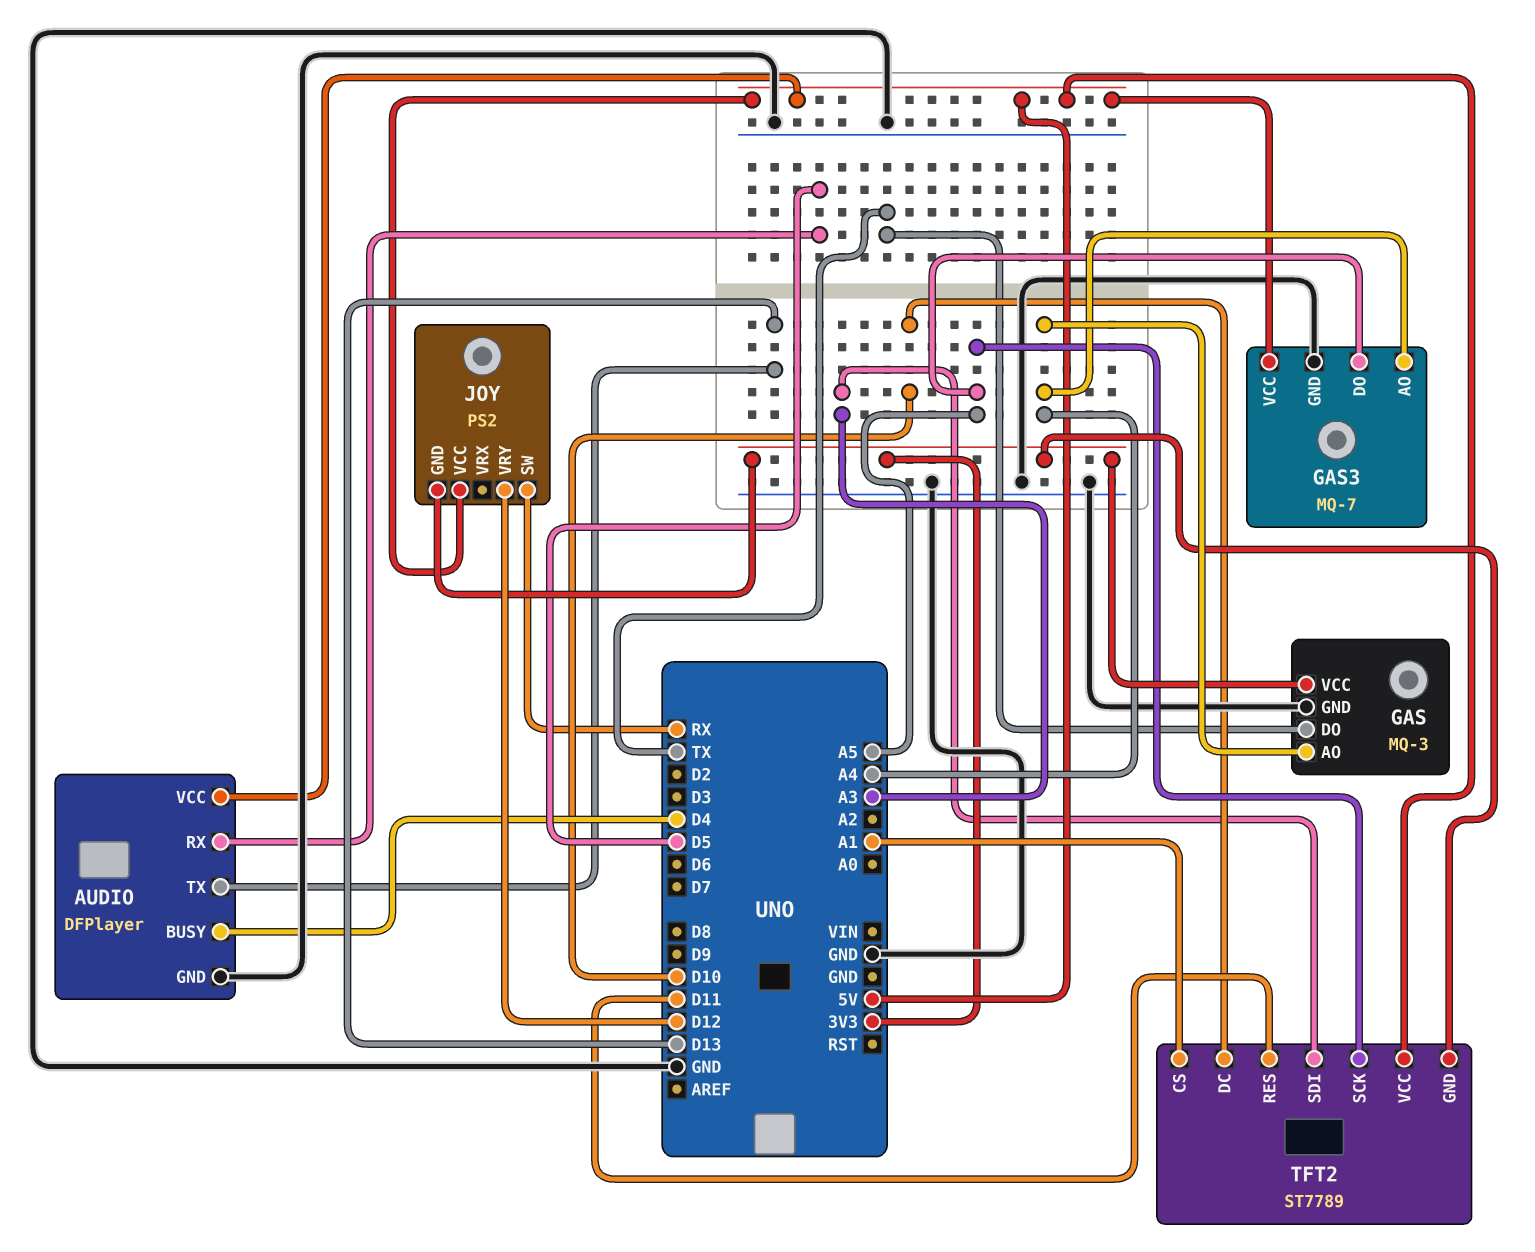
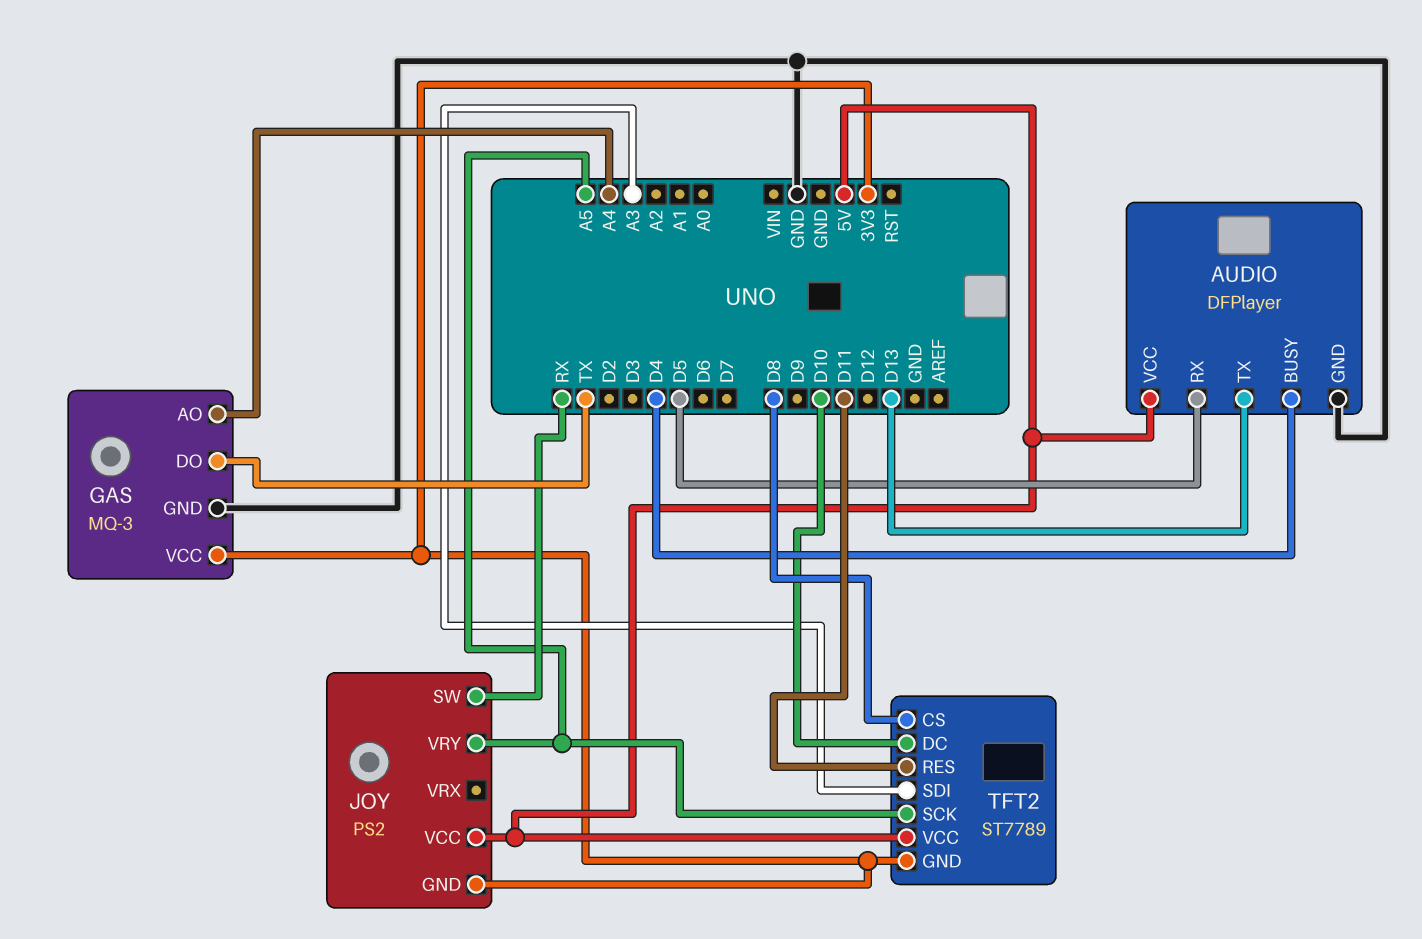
GAS3: MQ-7 -> none
GAS3 pin AO: A4 -> none
GAS3 pin DO: A5 -> none
GAS3 pin GND: GND -> none
GAS3 pin VCC: 5V -> none
JOY pin VRY: D12 -> A5
TFT2 pin CS: A1 -> D8

